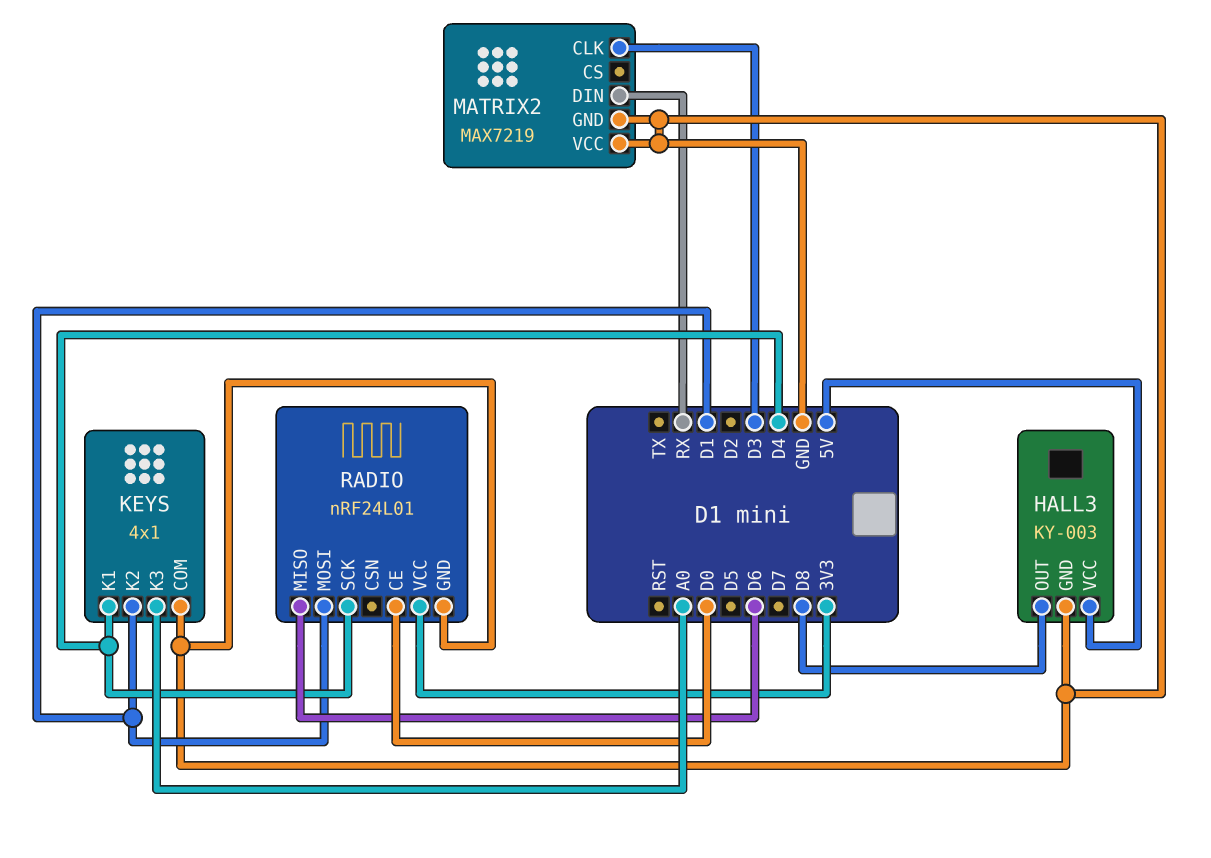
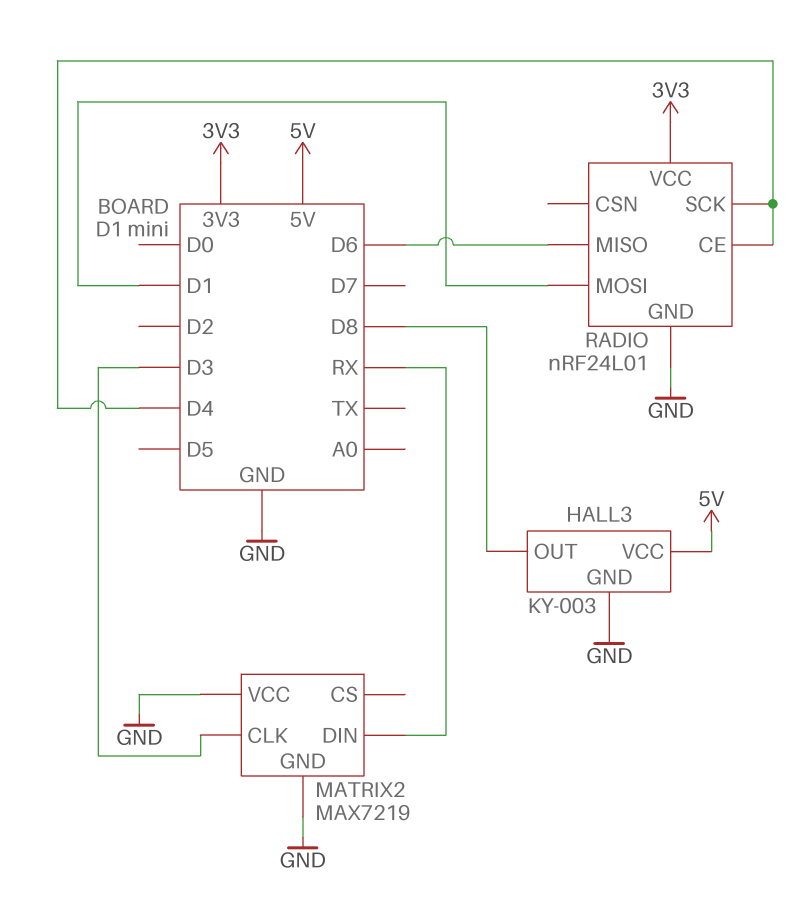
KEYS: 4x1 -> none
KEYS pin COM: GND -> none
KEYS pin K1: D4 -> none
KEYS pin K2: D1 -> none
KEYS pin K3: A0 -> none
RADIO pin CE: D0 -> D4

